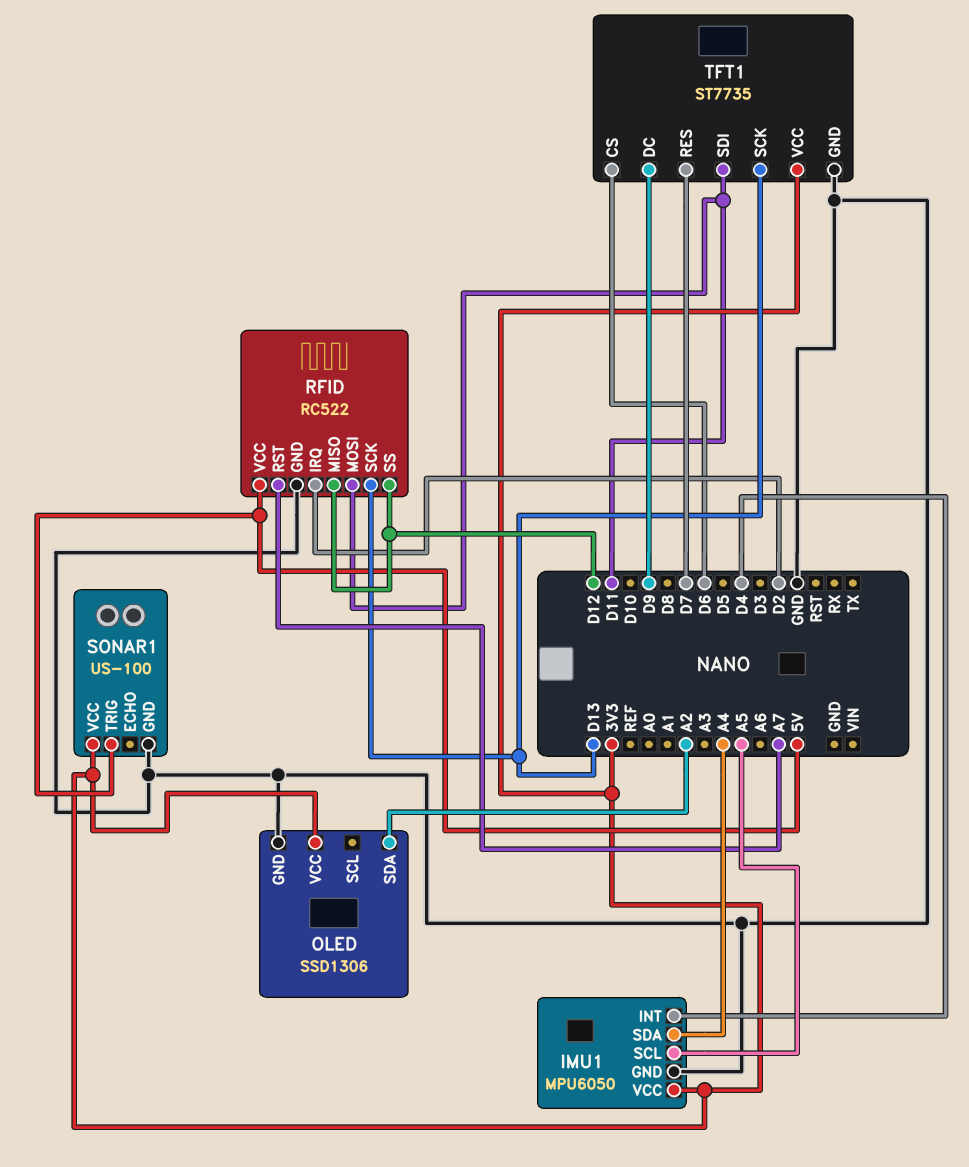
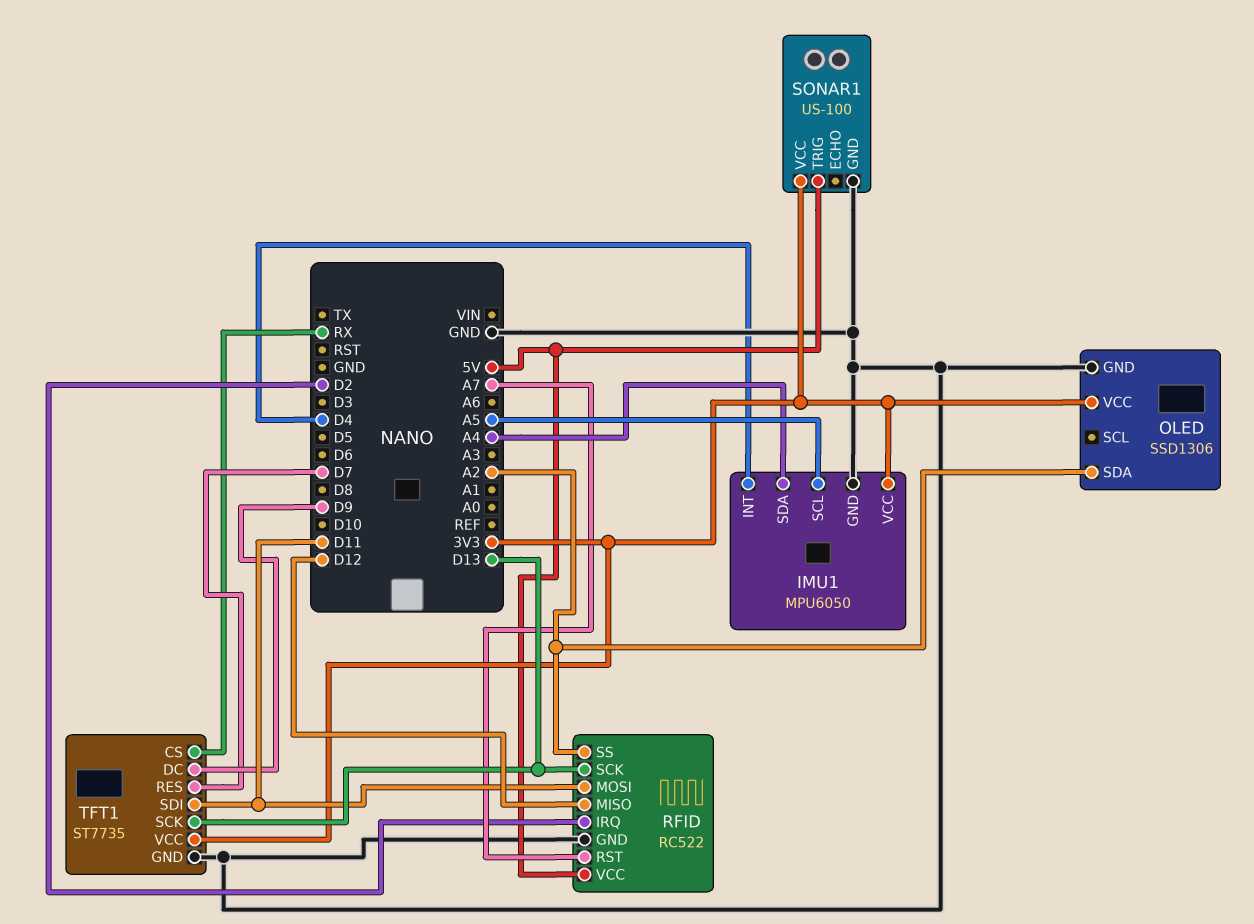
RFID pin SS: D12 -> A2
TFT1 pin CS: D6 -> RX

